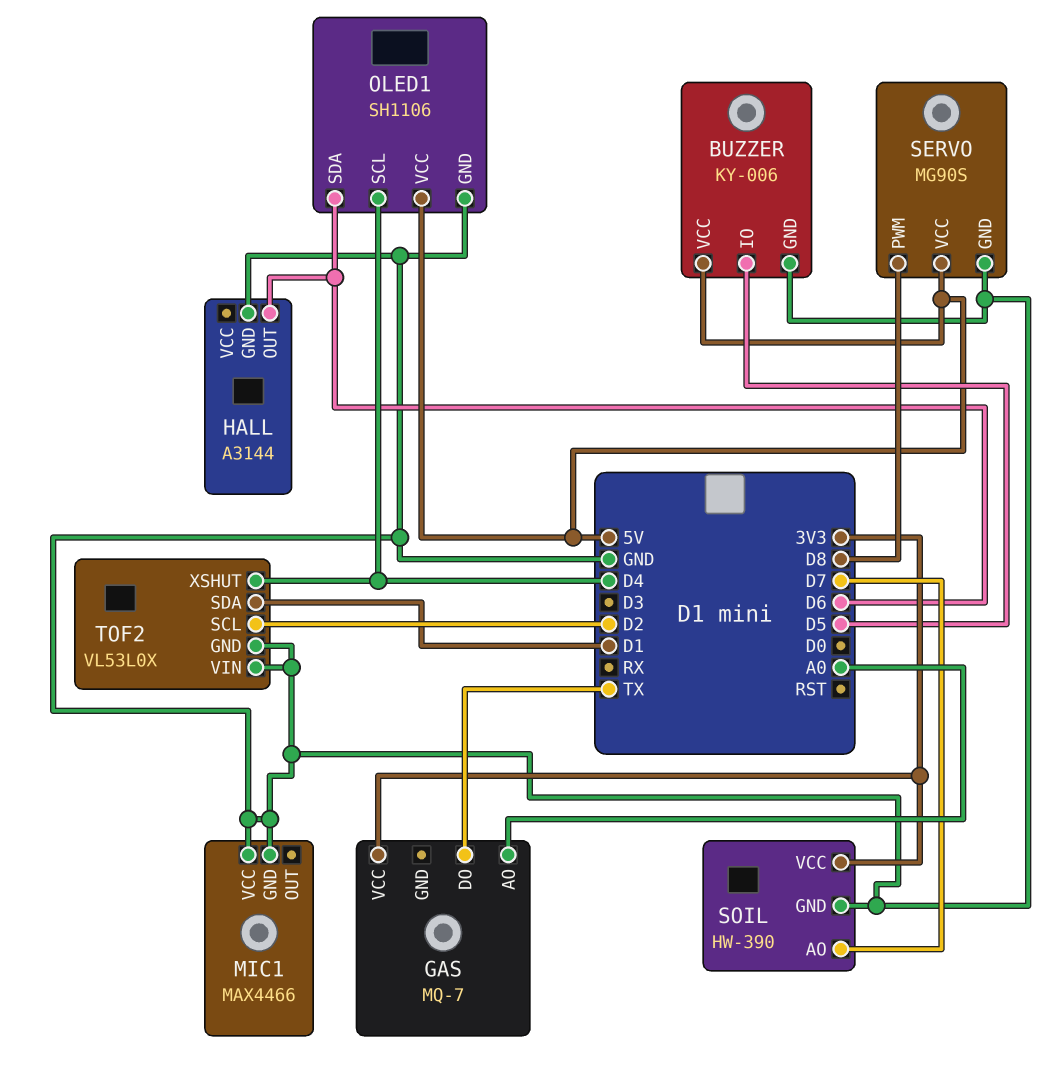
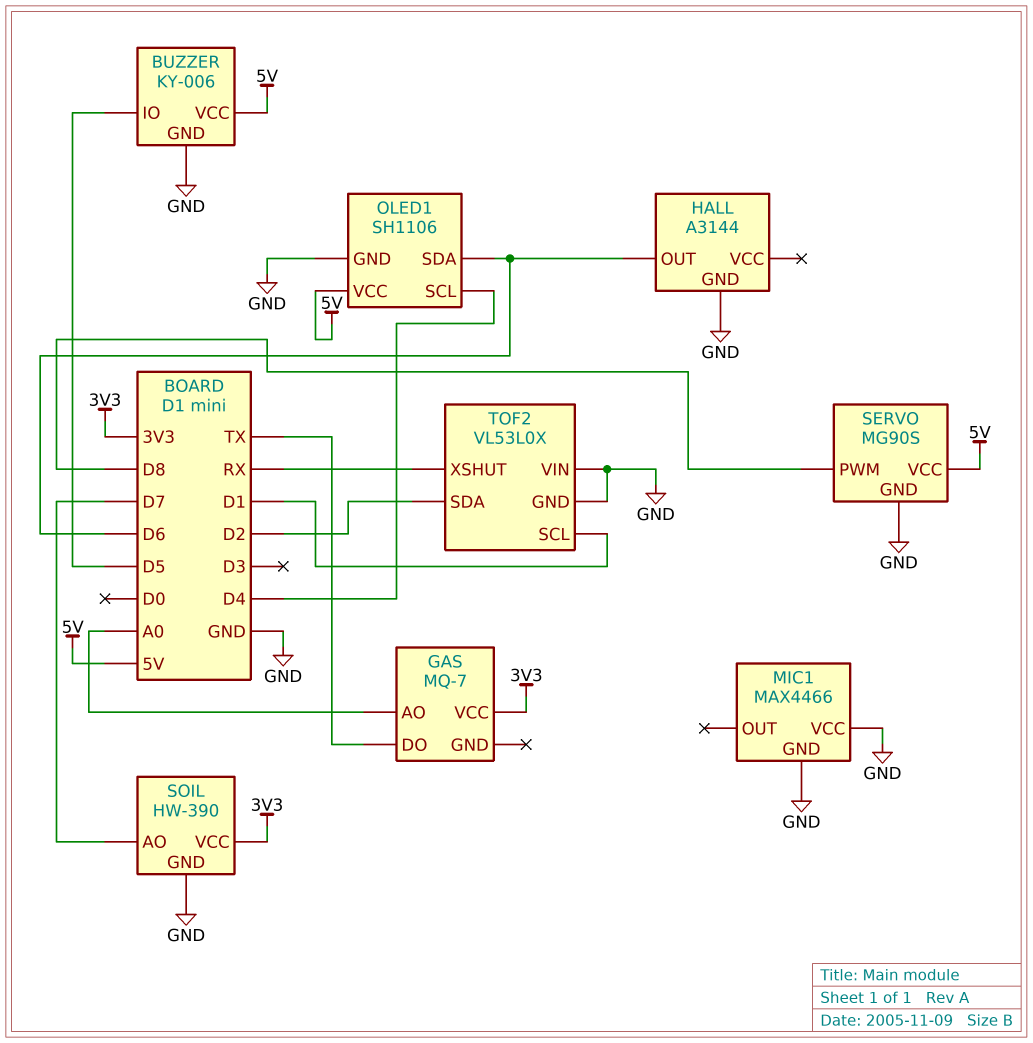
TOF2 pin SCL: D2 -> D1
TOF2 pin SDA: D1 -> D2
TOF2 pin XSHUT: D4 -> RX

